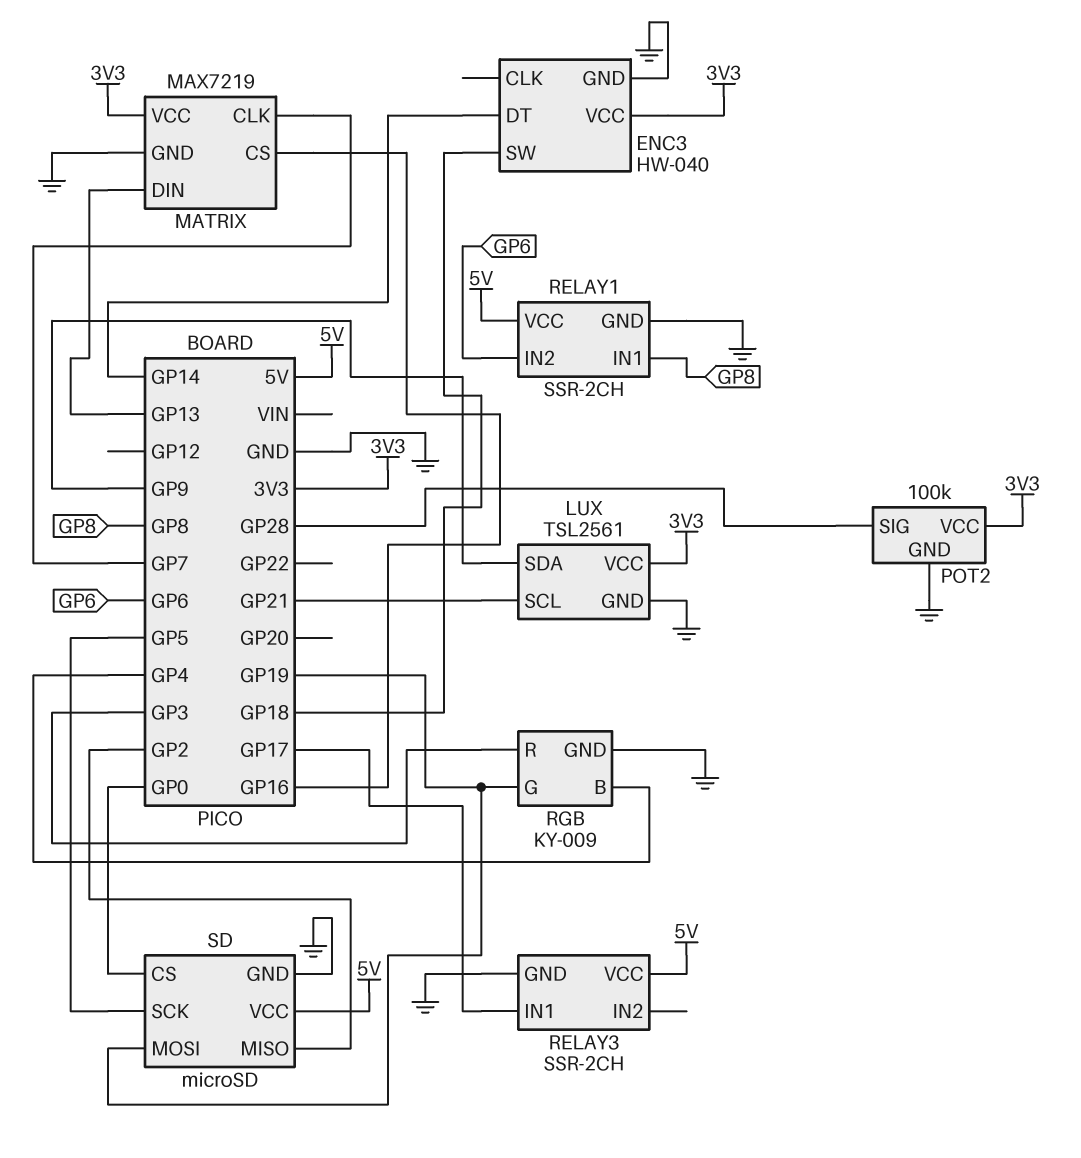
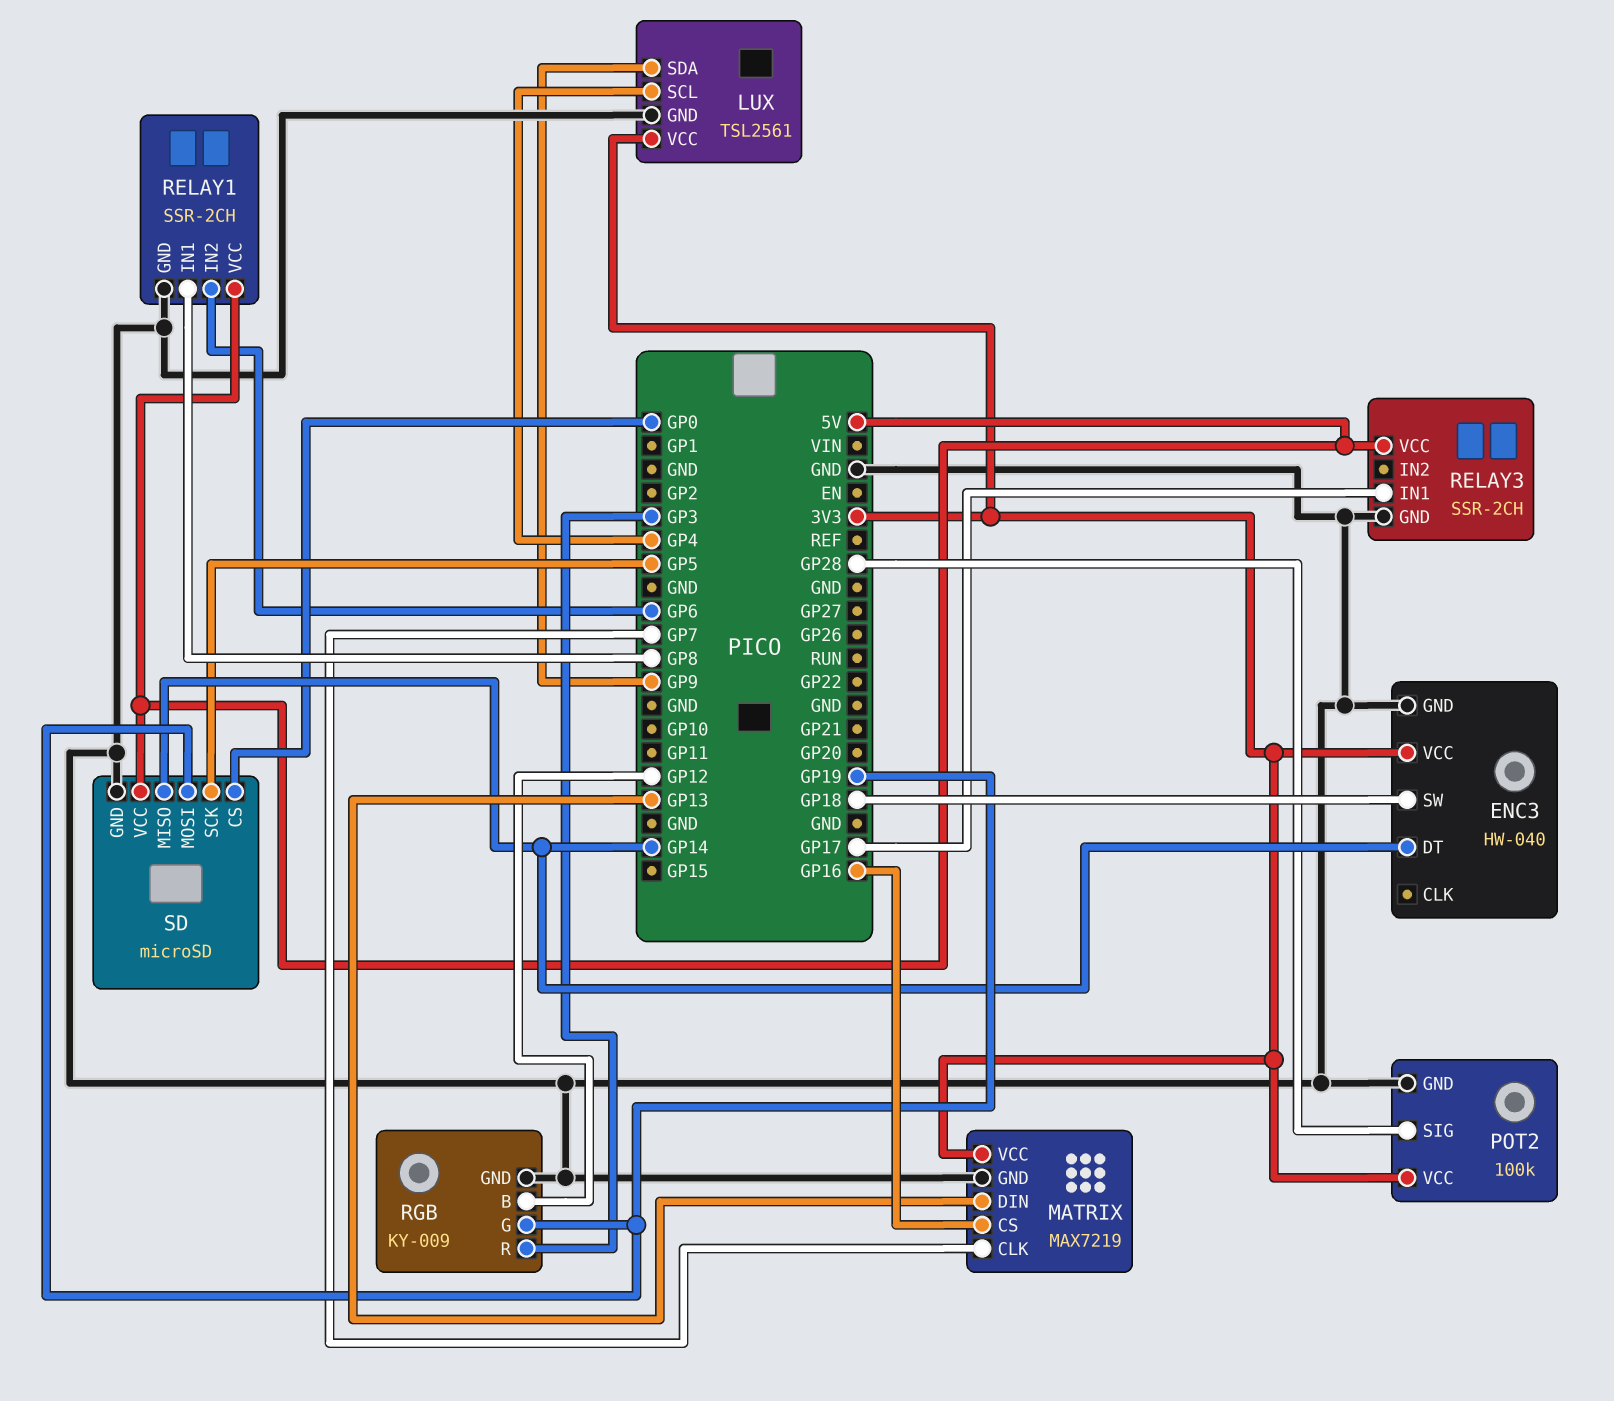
LUX pin SCL: GP21 -> GP4
RGB pin B: GP4 -> GP12
SD pin MISO: GP2 -> GP14

